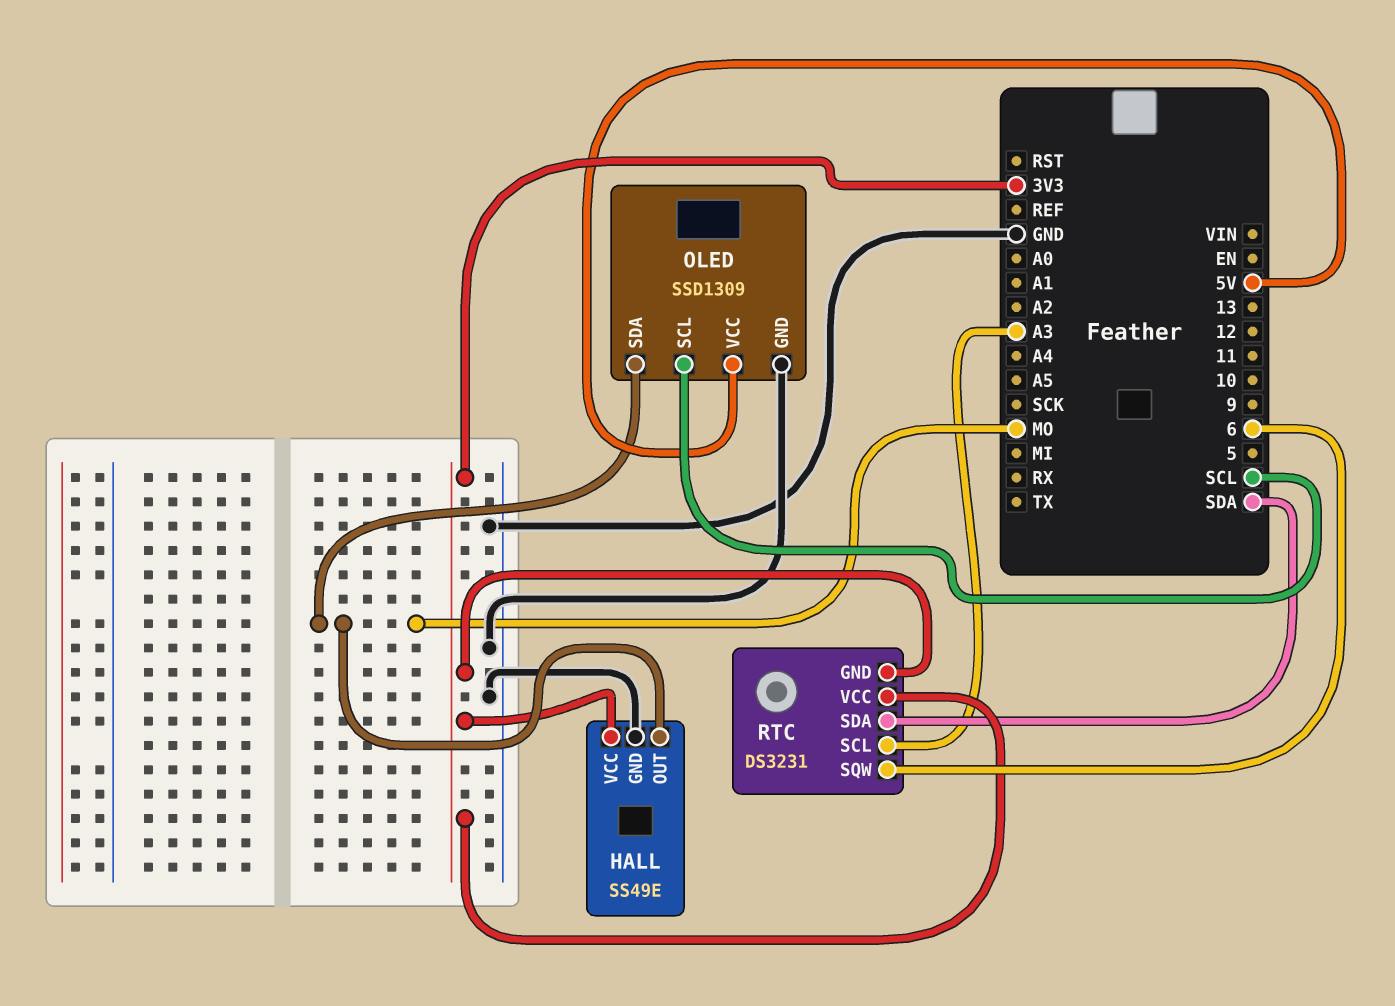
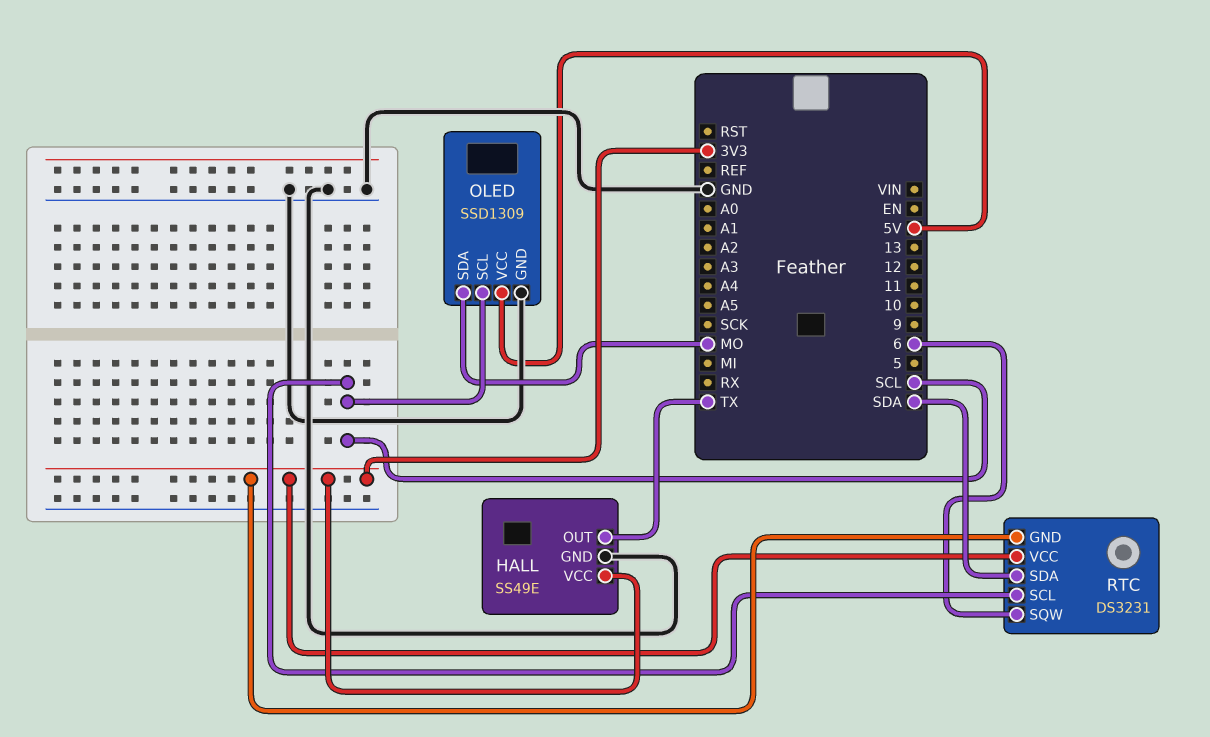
HALL pin OUT: MO -> TX
RTC pin SCL: A3 -> SCL

